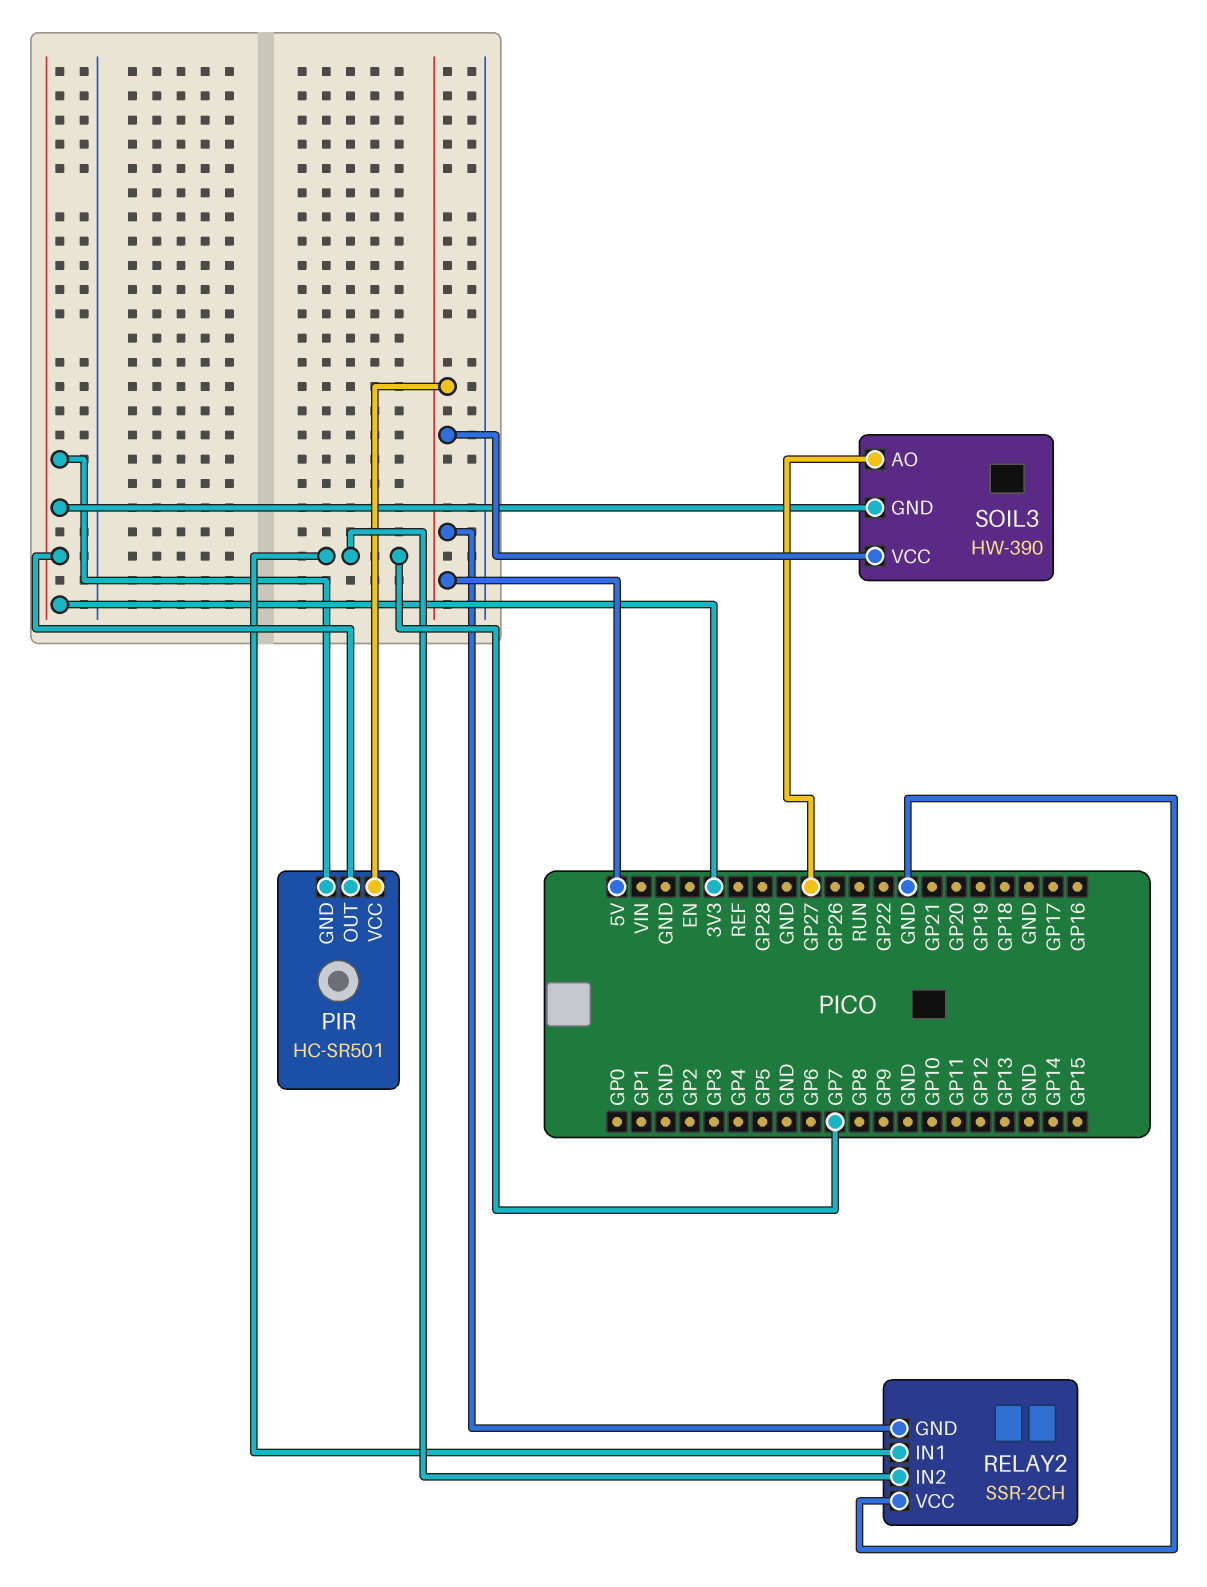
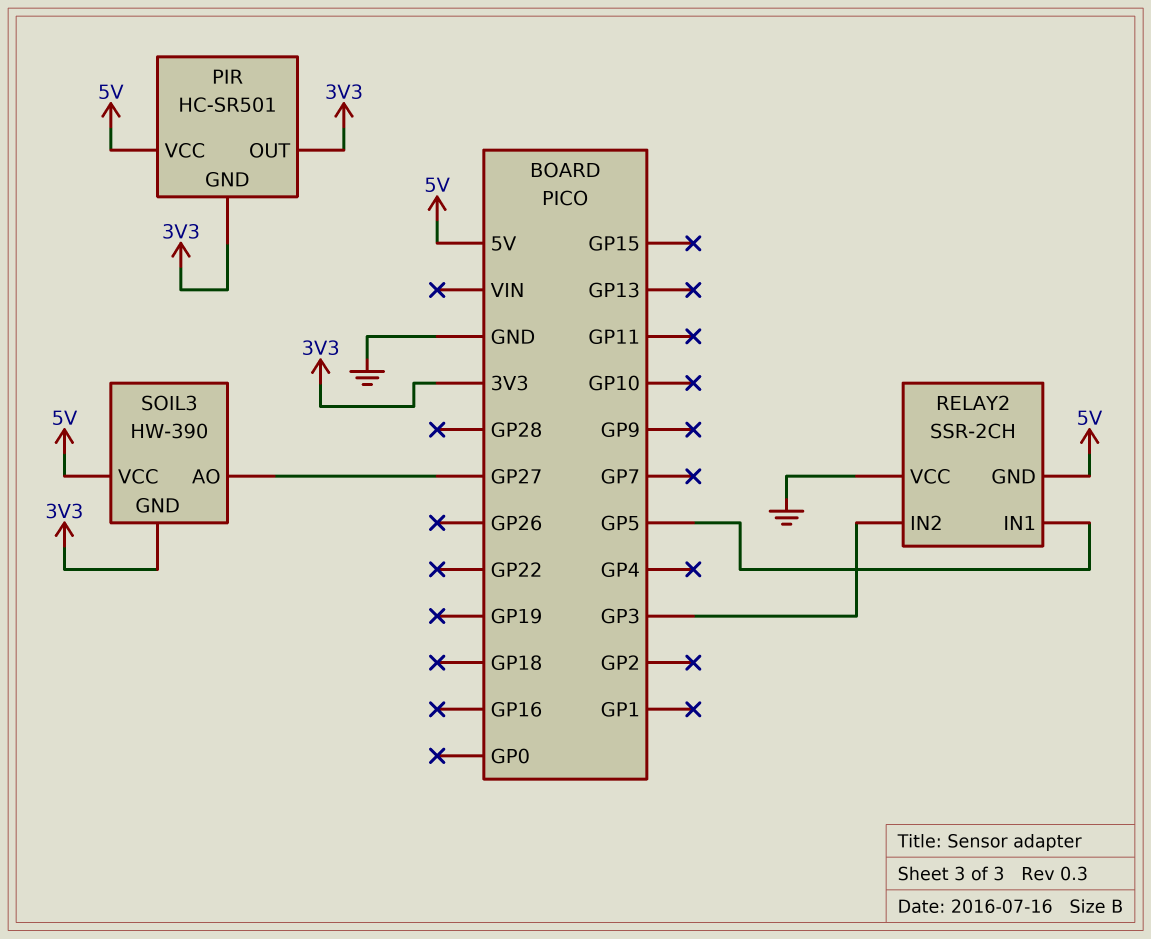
RELAY2 pin IN1: GP7 -> GP5
RELAY2 pin IN2: GP7 -> GP3

